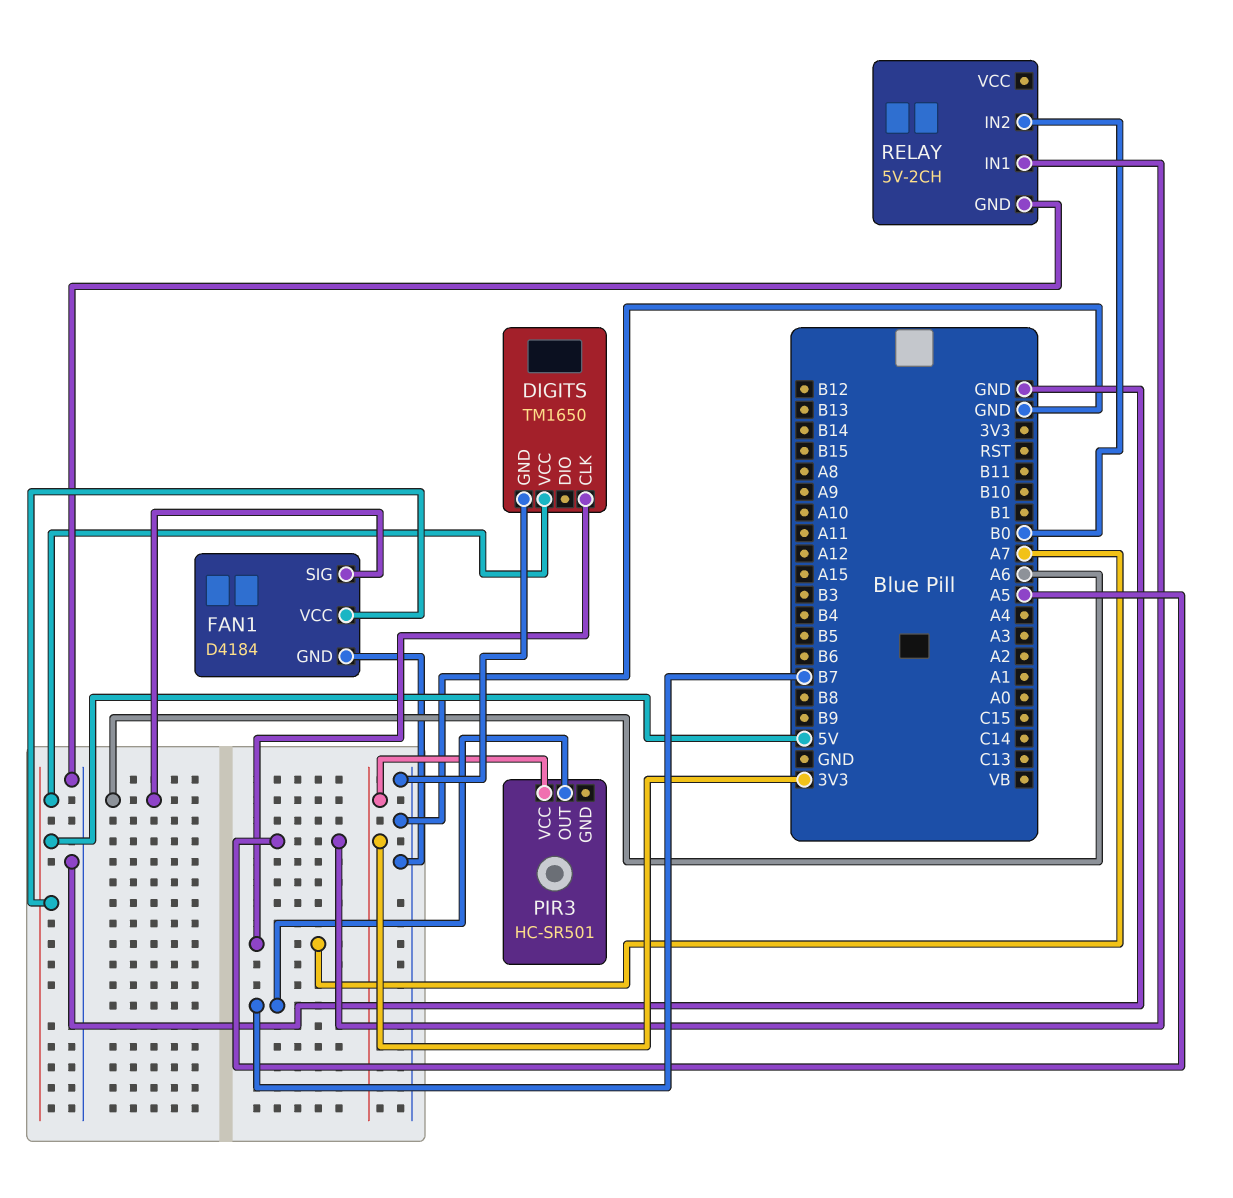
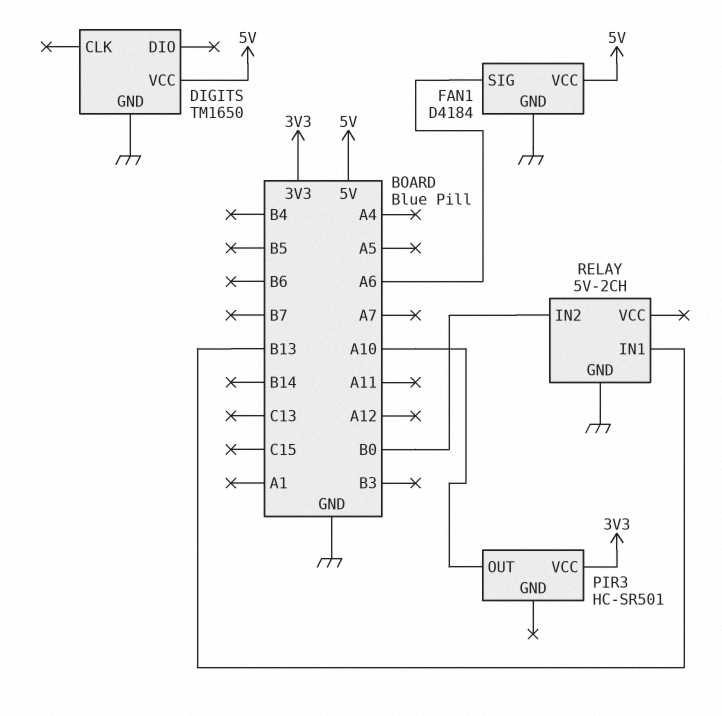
DIGITS pin CLK: A7 -> none
PIR3 pin OUT: B7 -> A10
RELAY pin IN1: A5 -> B13

